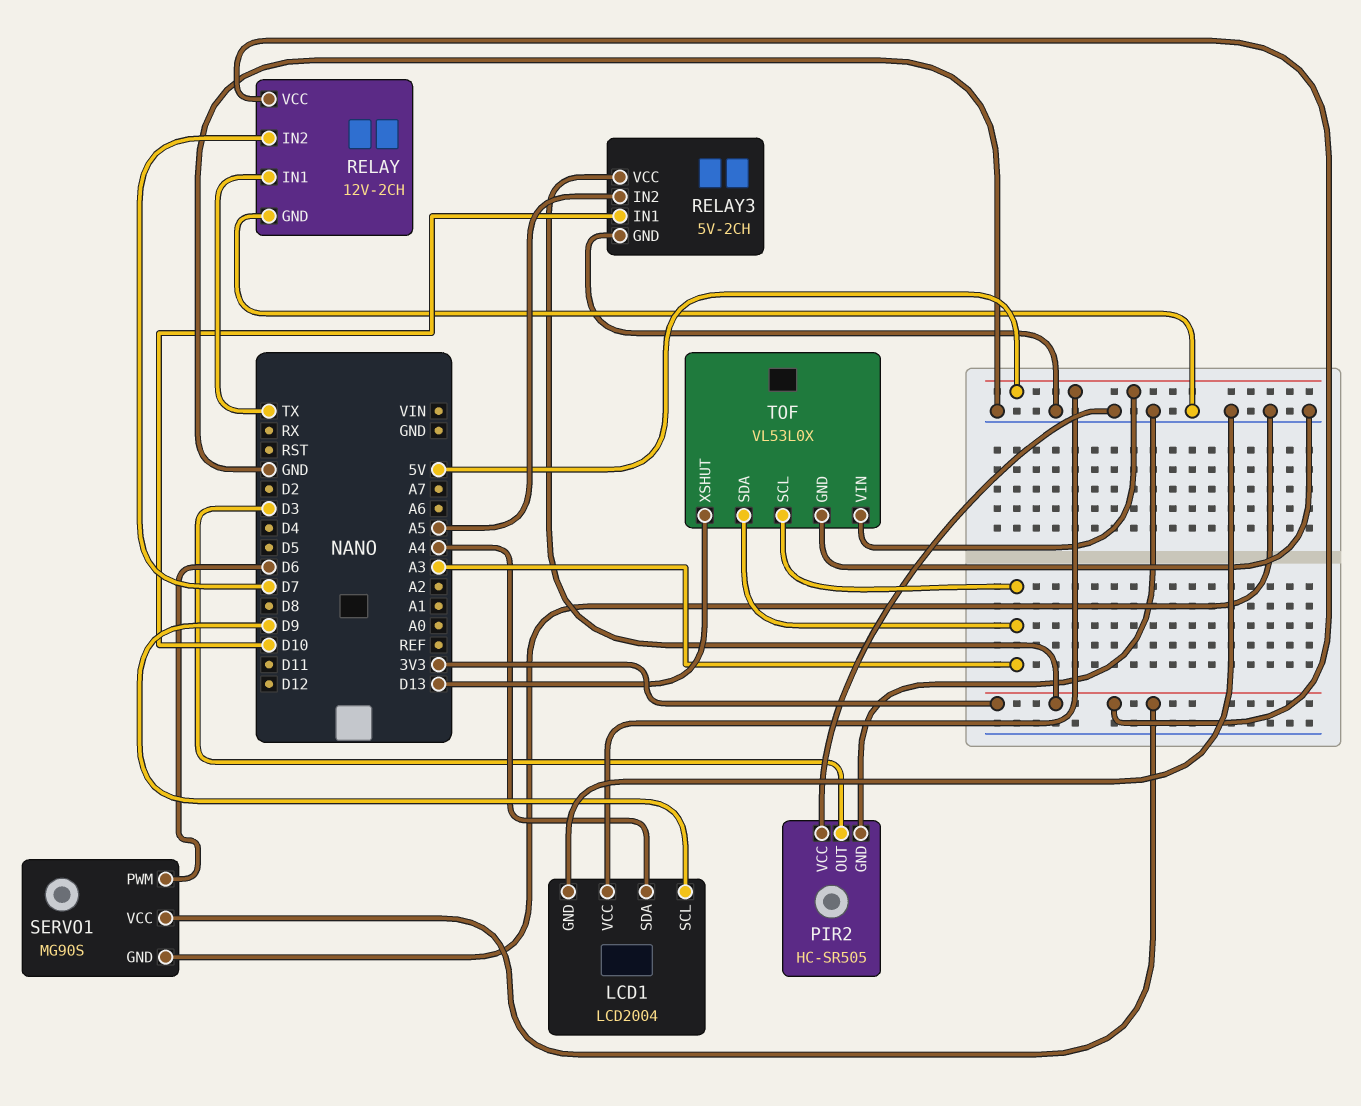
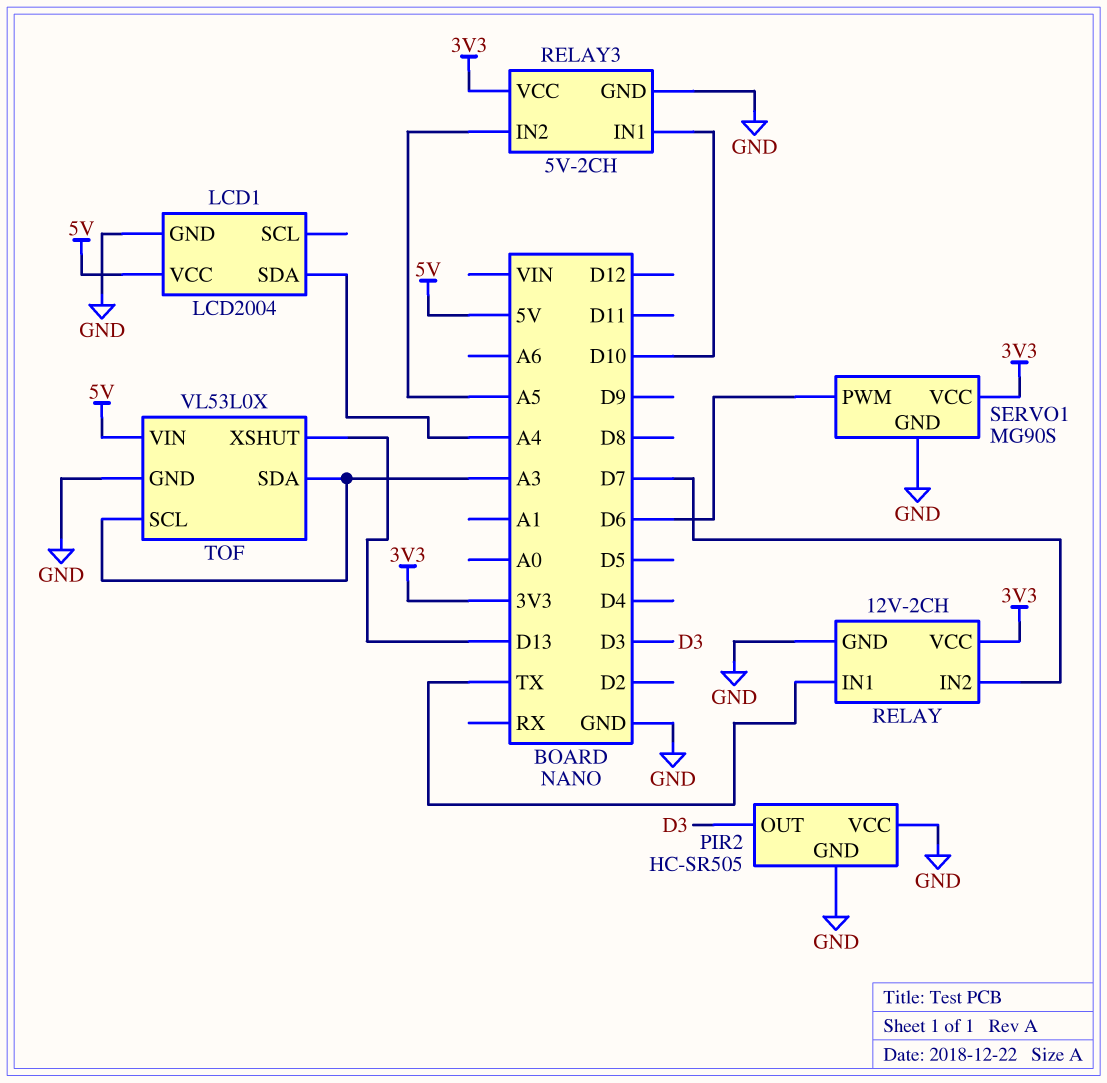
LCD1 pin SCL: D9 -> none

